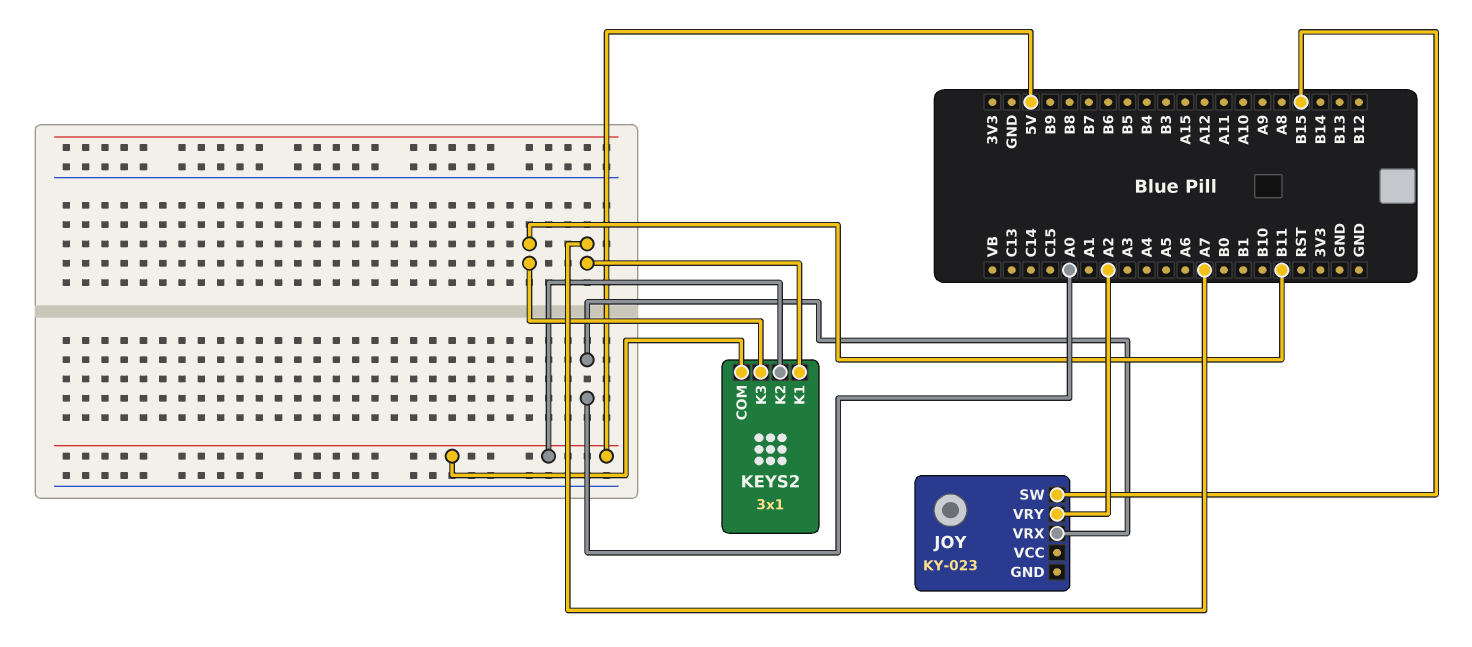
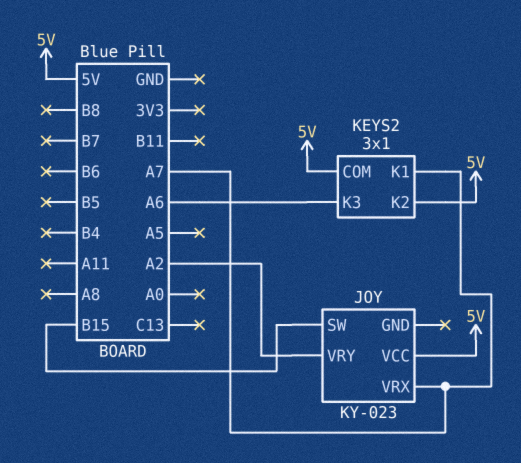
JOY pin VCC: none -> 5V
JOY pin VRX: A0 -> A7
KEYS2 pin K3: B11 -> A6

